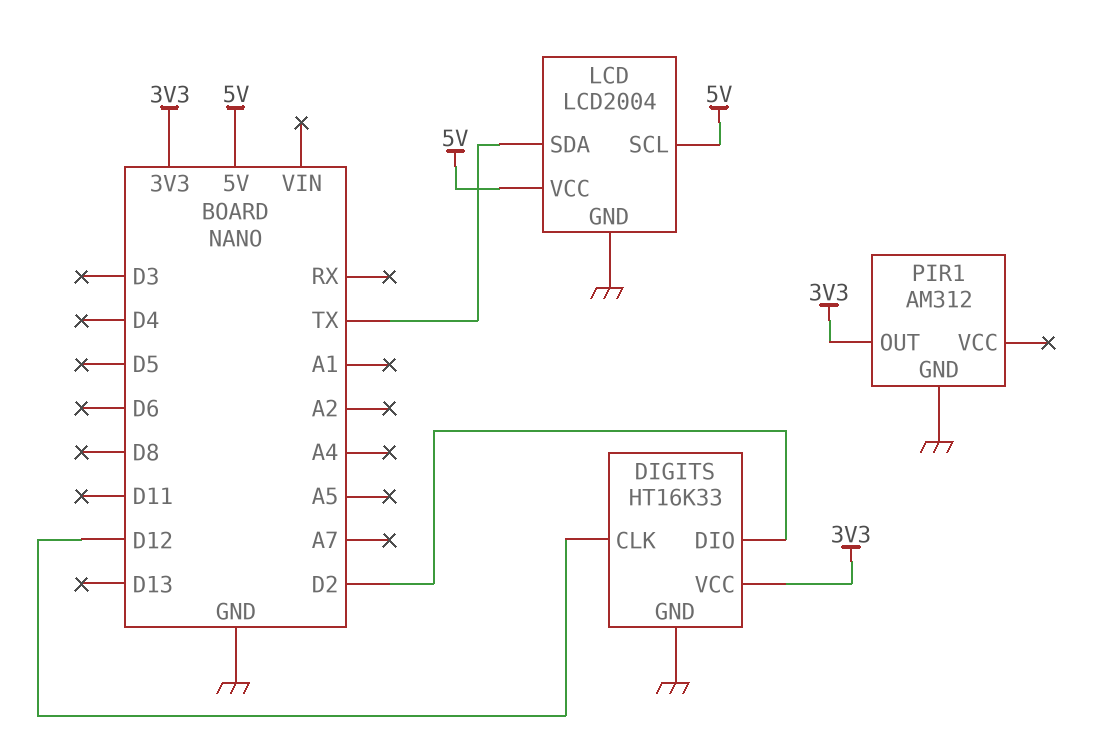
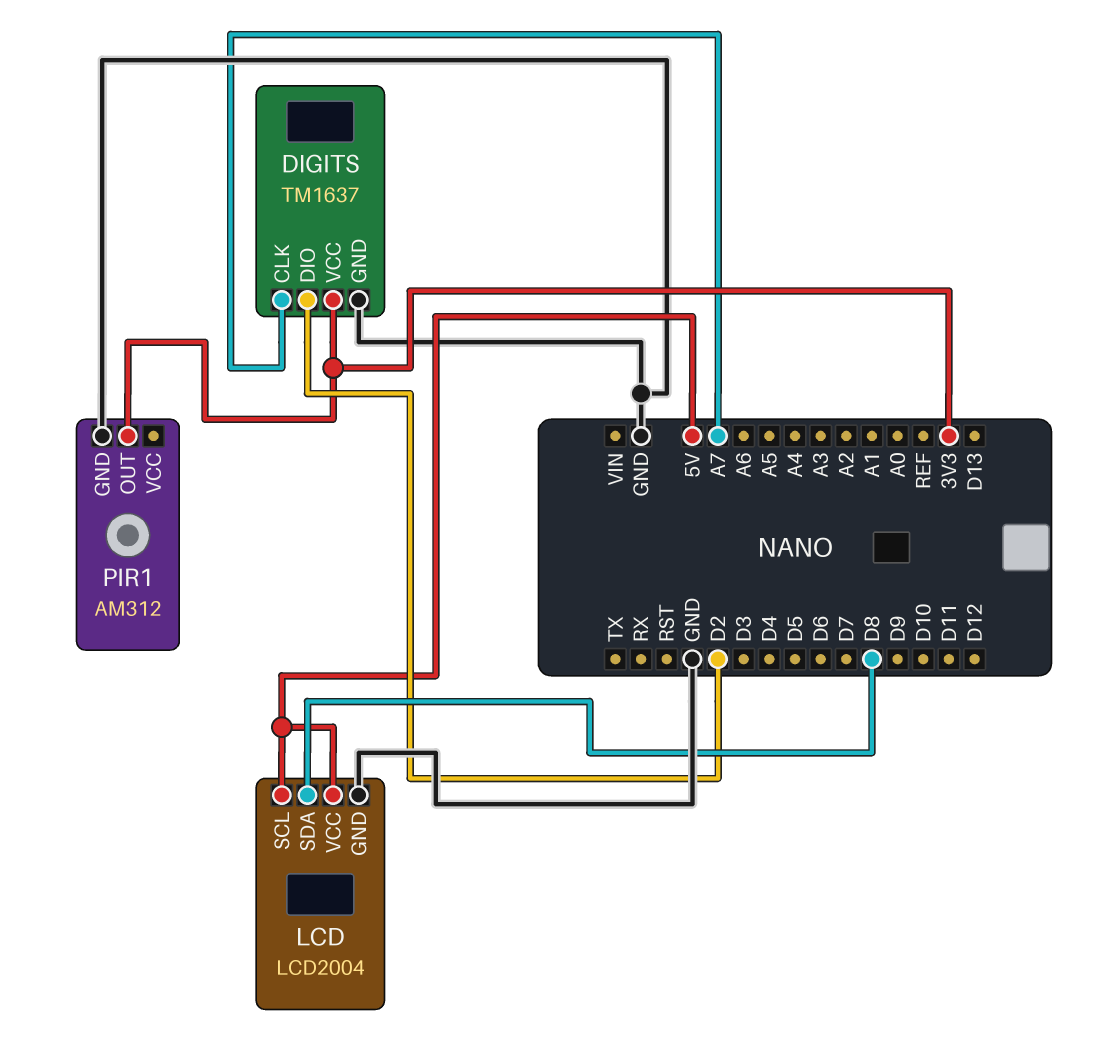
DIGITS: HT16K33 -> TM1637
DIGITS pin CLK: D12 -> A7
LCD pin SDA: TX -> D8

